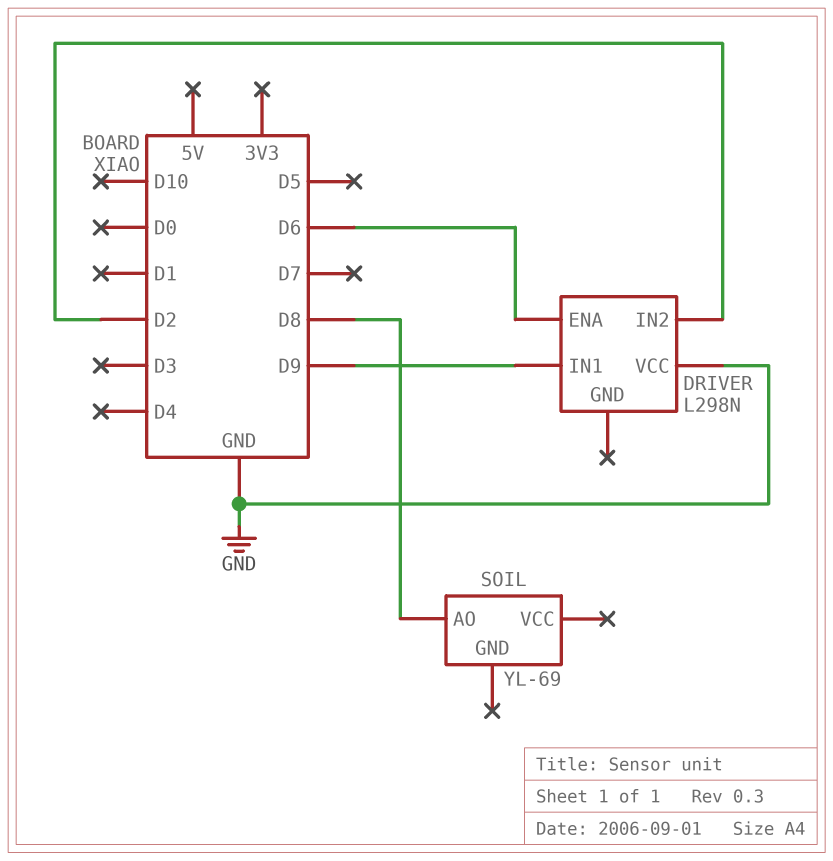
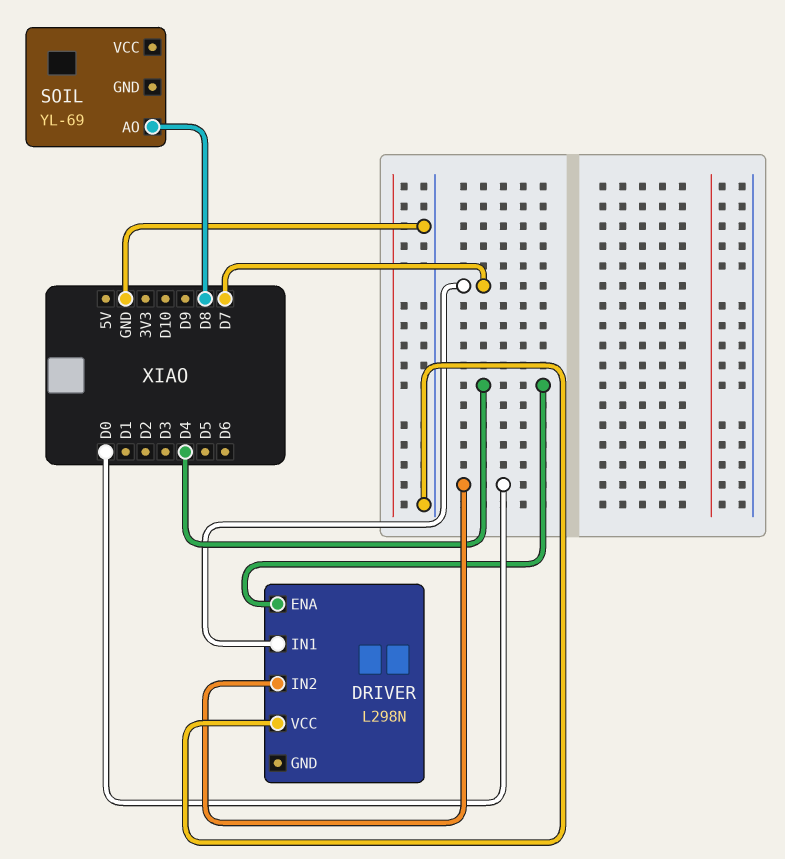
DRIVER pin ENA: D6 -> D4
DRIVER pin IN1: D9 -> D7
DRIVER pin IN2: D2 -> D0

